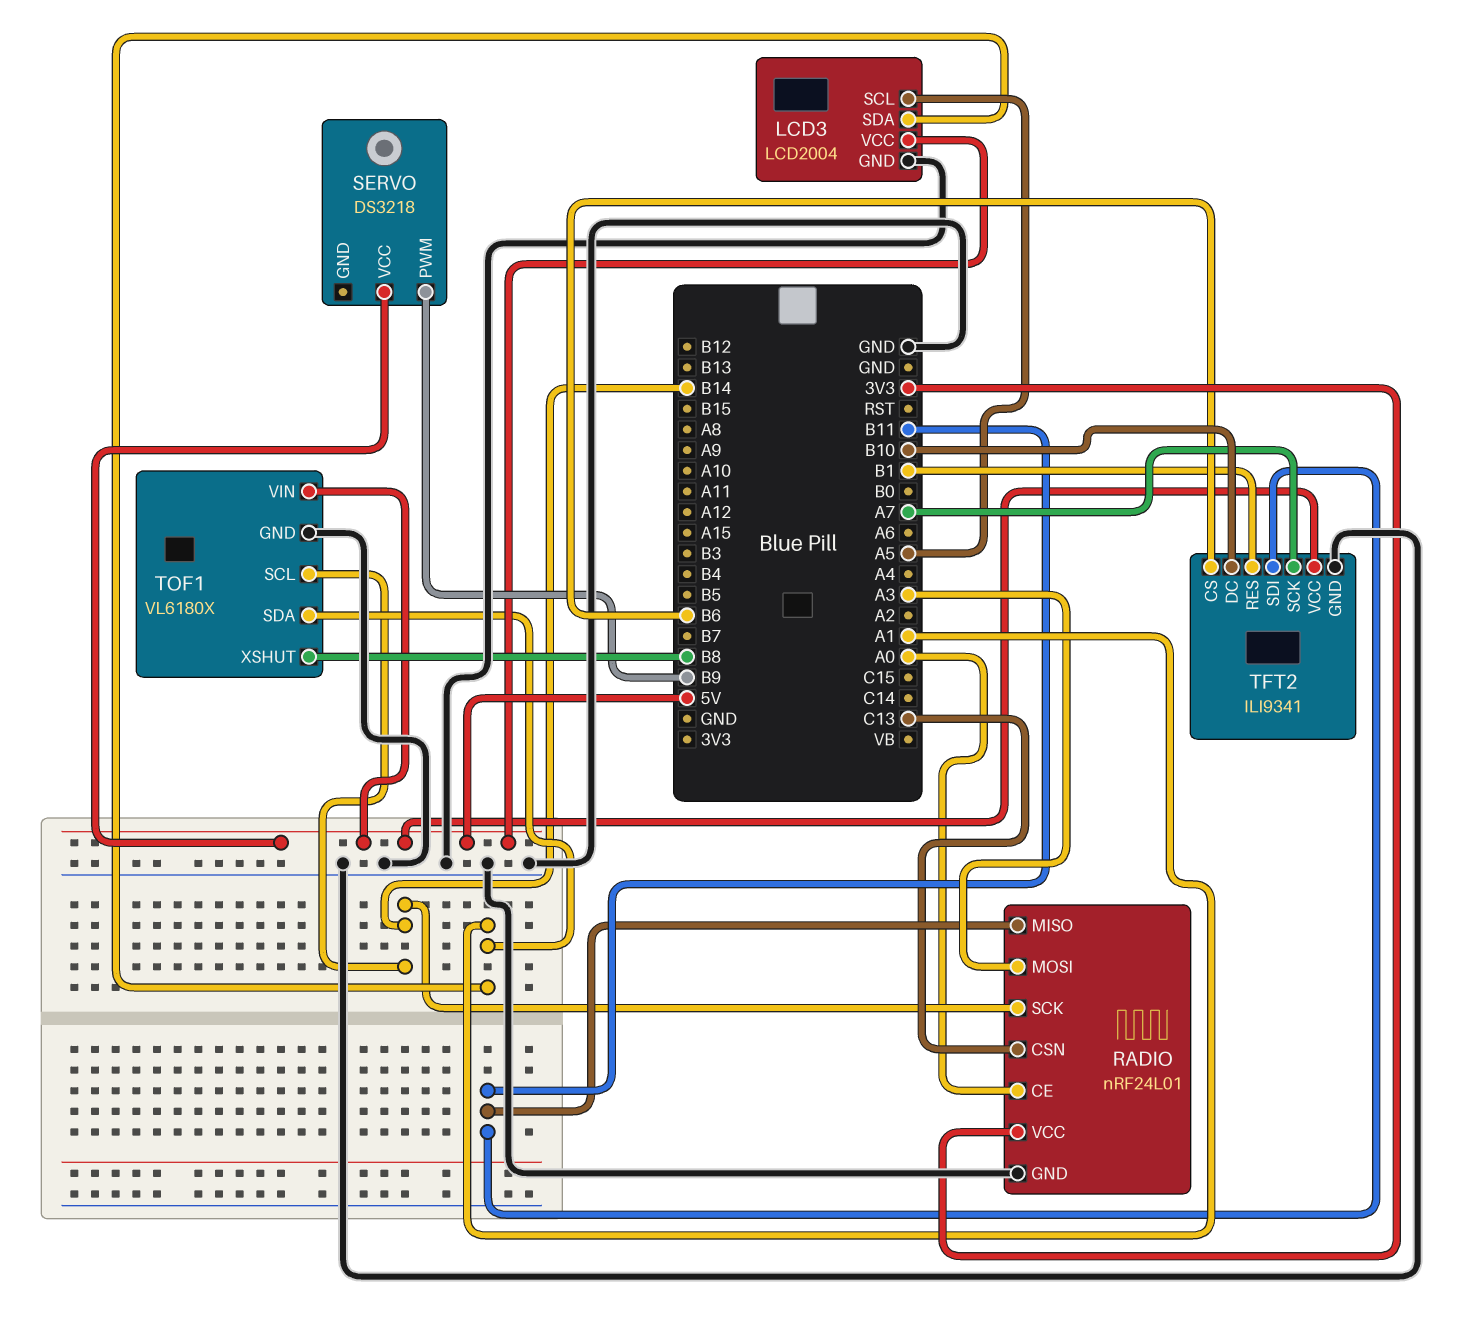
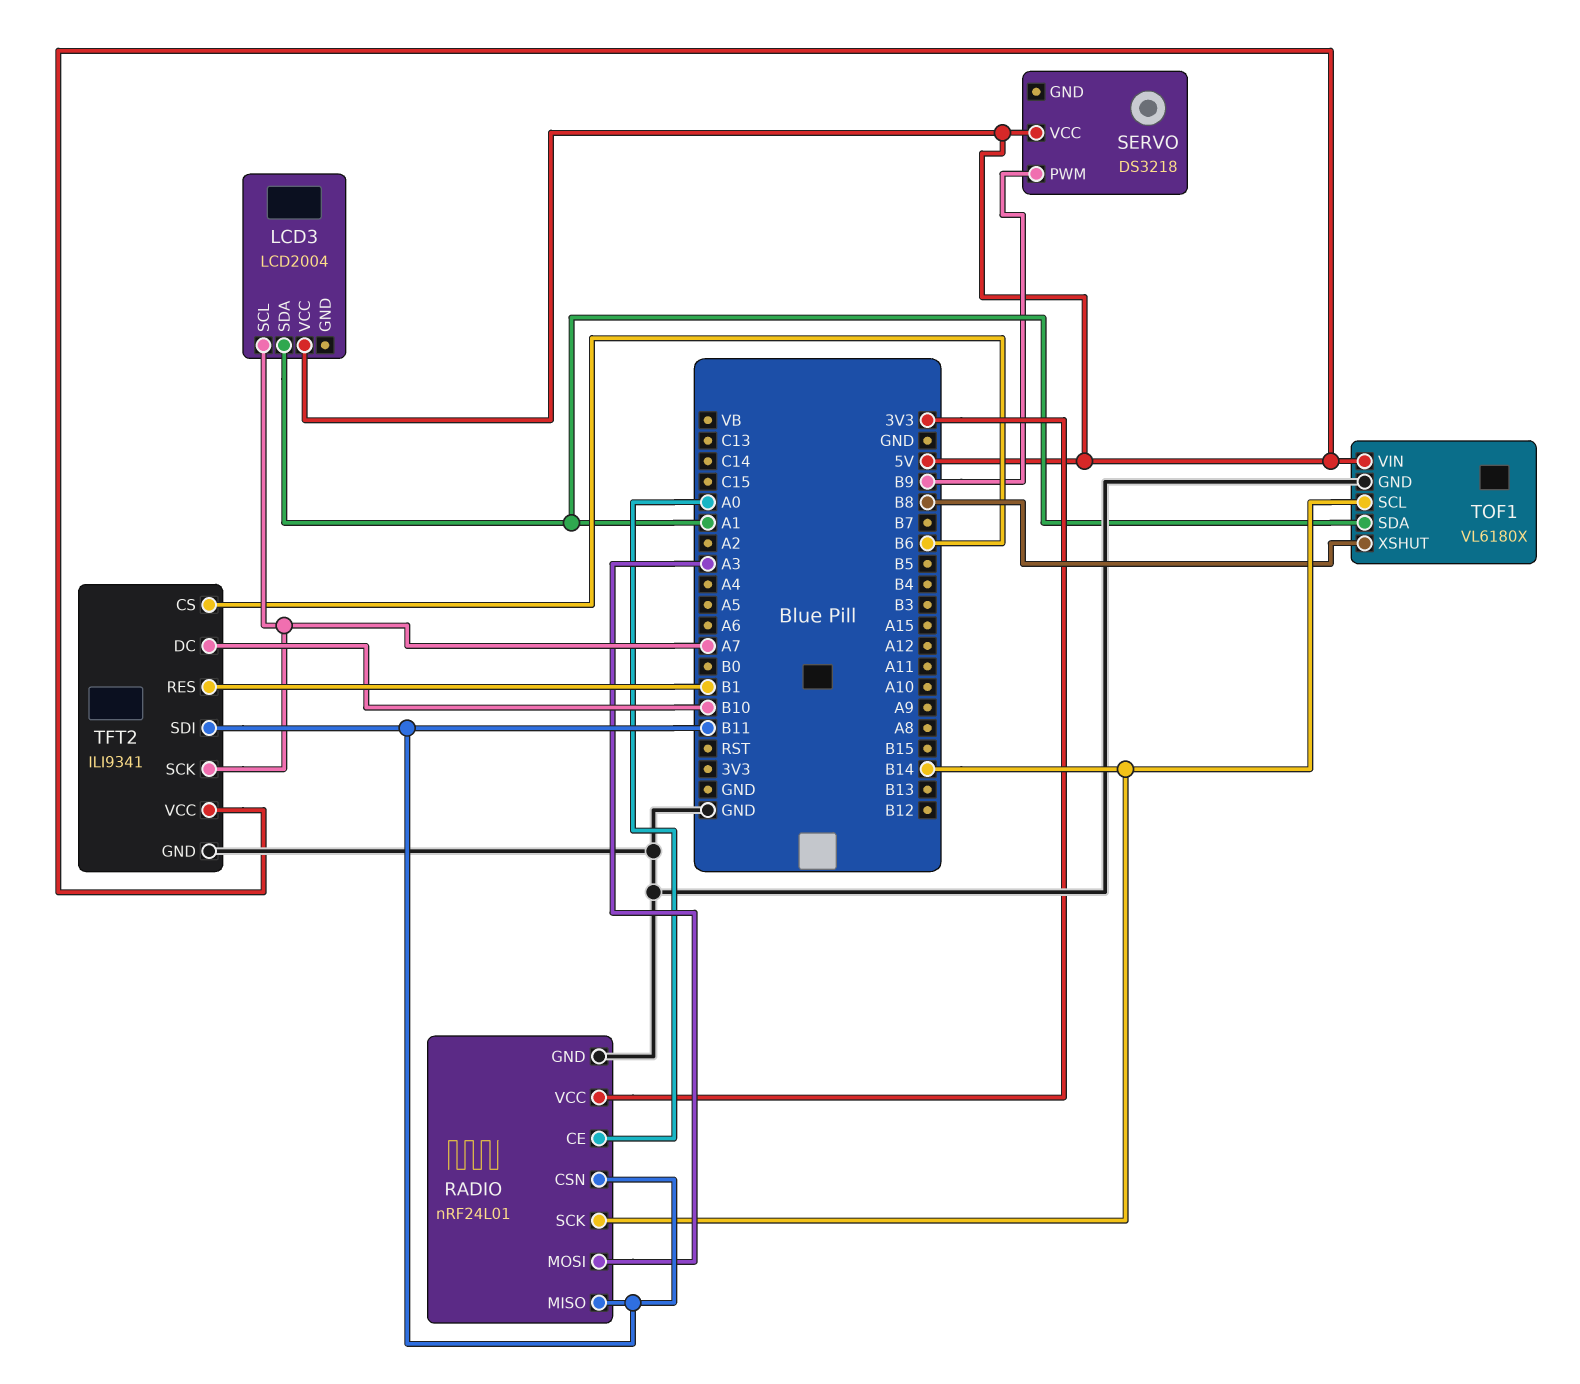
LCD3 pin GND: GND -> none
LCD3 pin SCL: A5 -> A7
RADIO pin CSN: C13 -> B11

